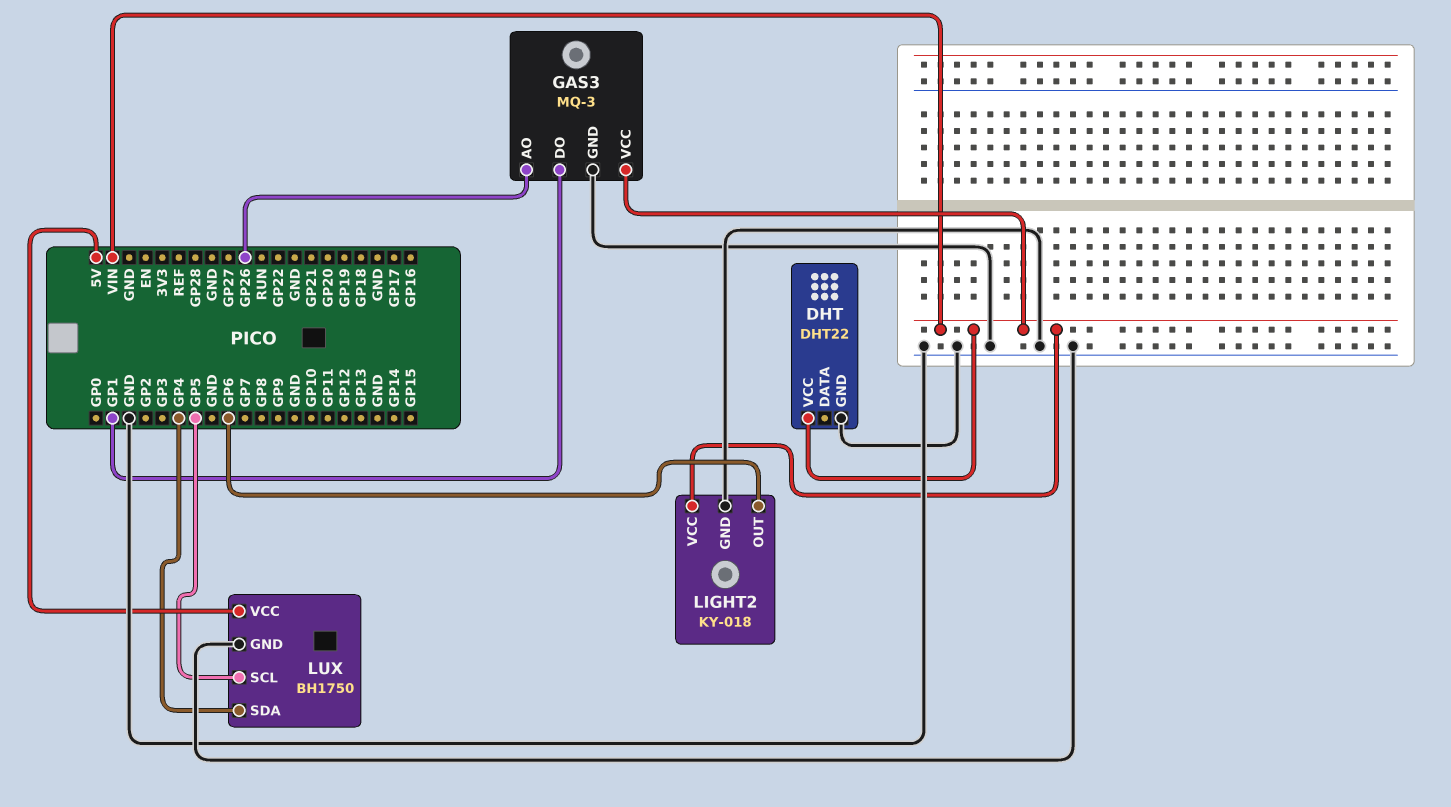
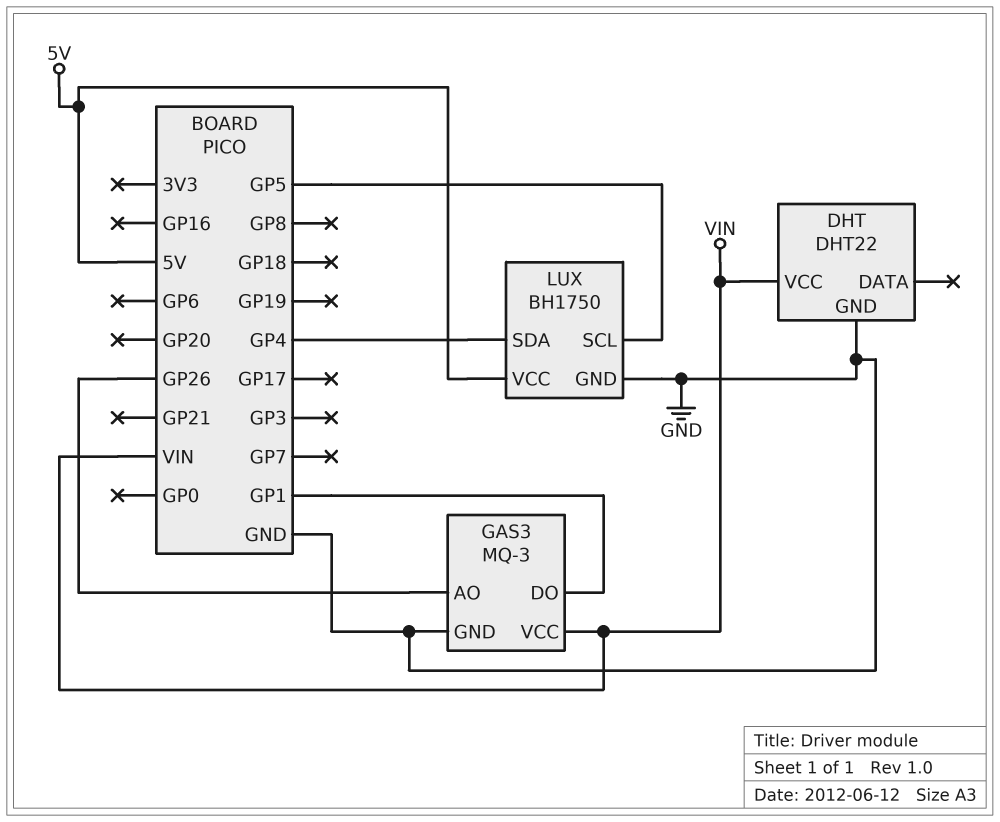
LIGHT2: KY-018 -> none
LIGHT2 pin GND: GND -> none
LIGHT2 pin OUT: GP6 -> none
LIGHT2 pin VCC: VIN -> none

